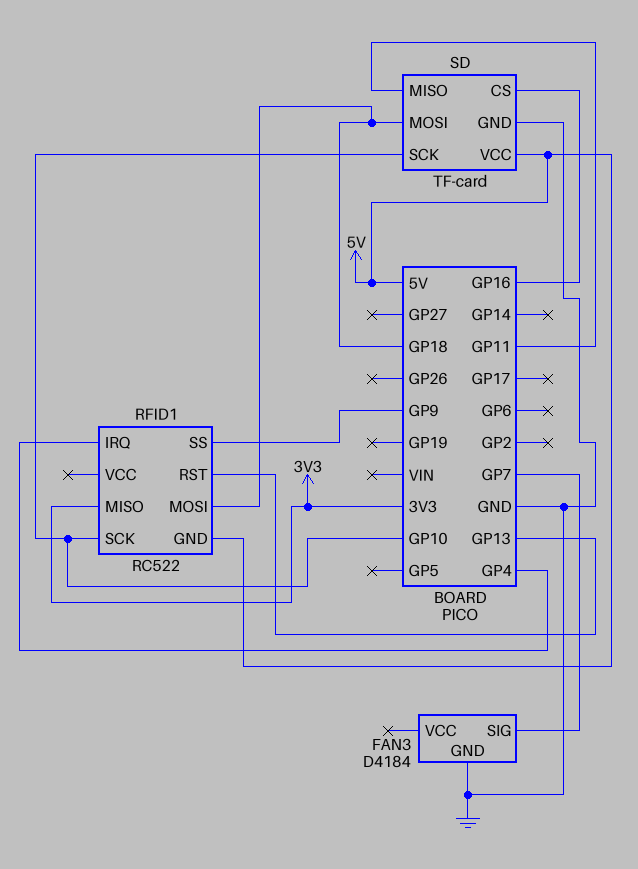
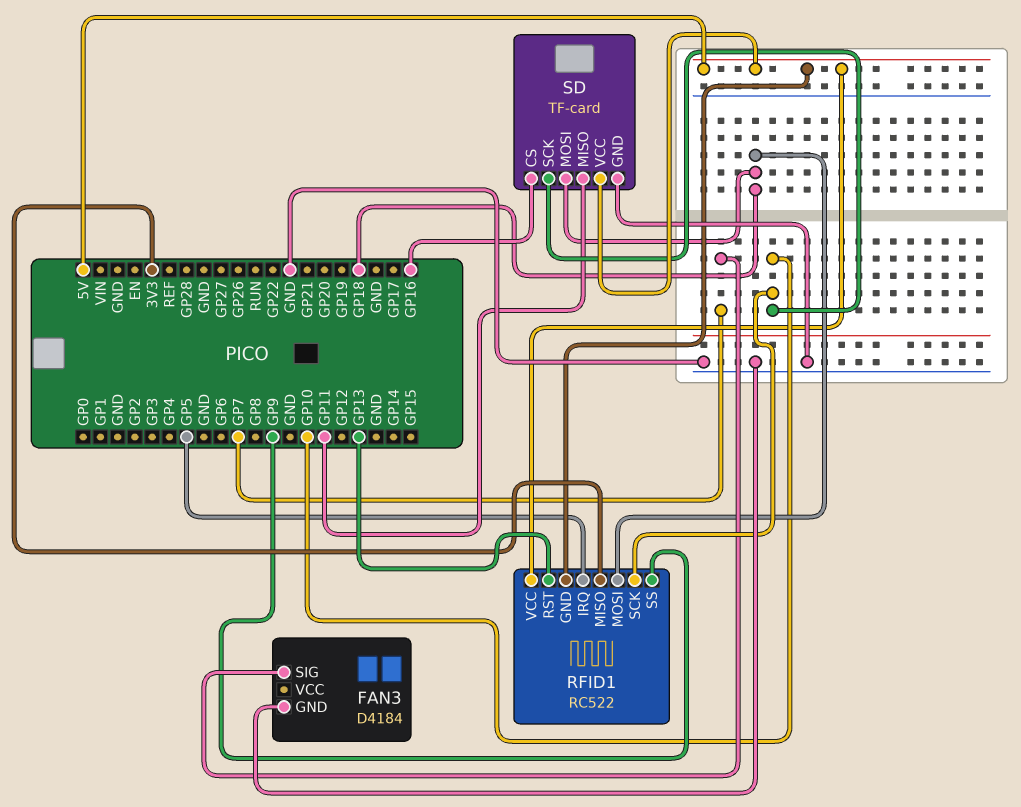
RFID1 pin IRQ: GP4 -> GP5
RFID1 pin VCC: none -> 5V

